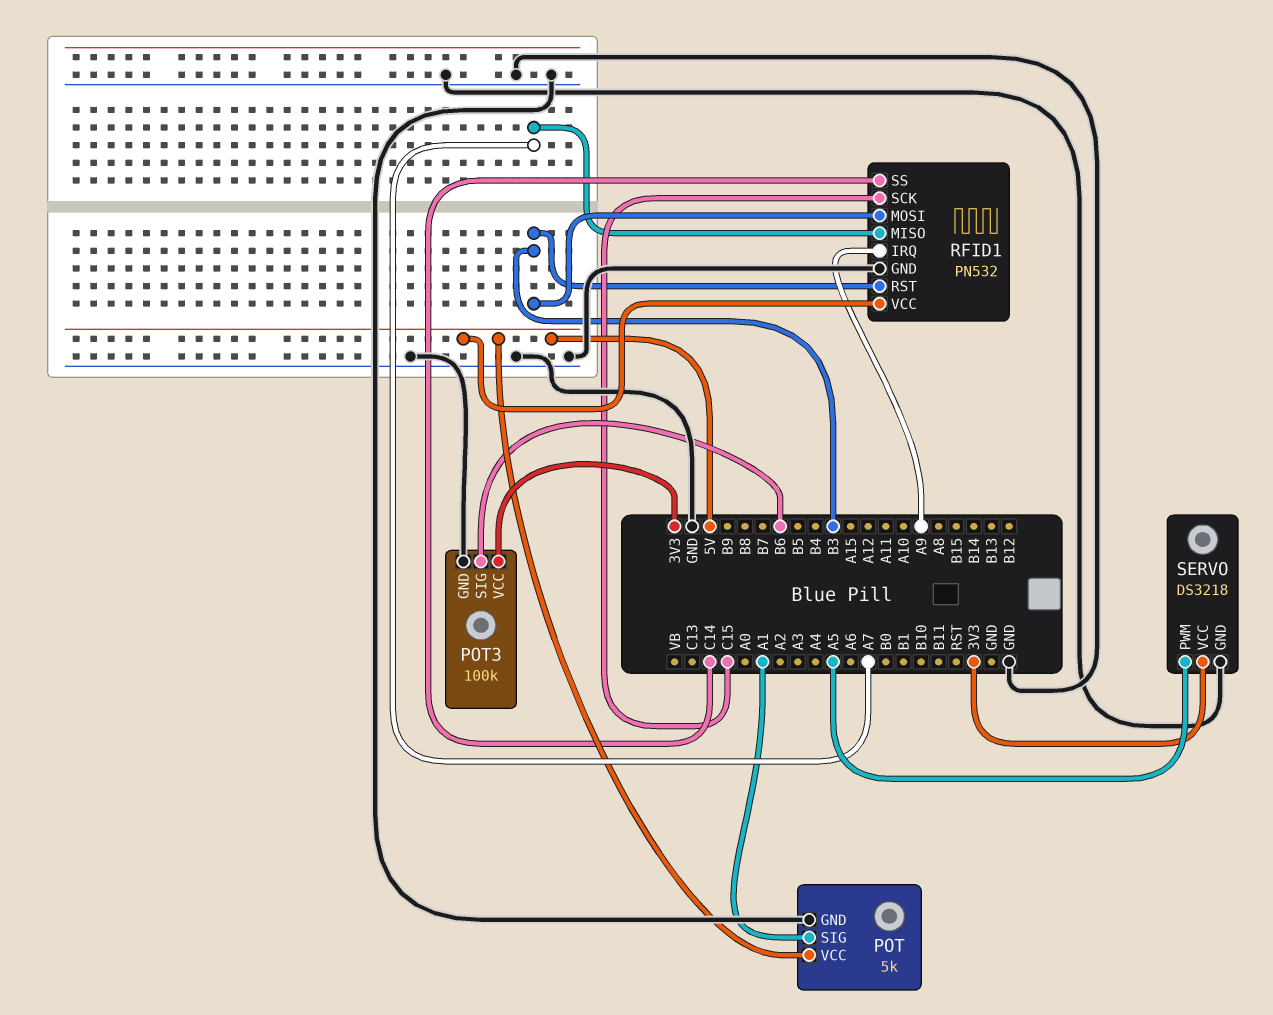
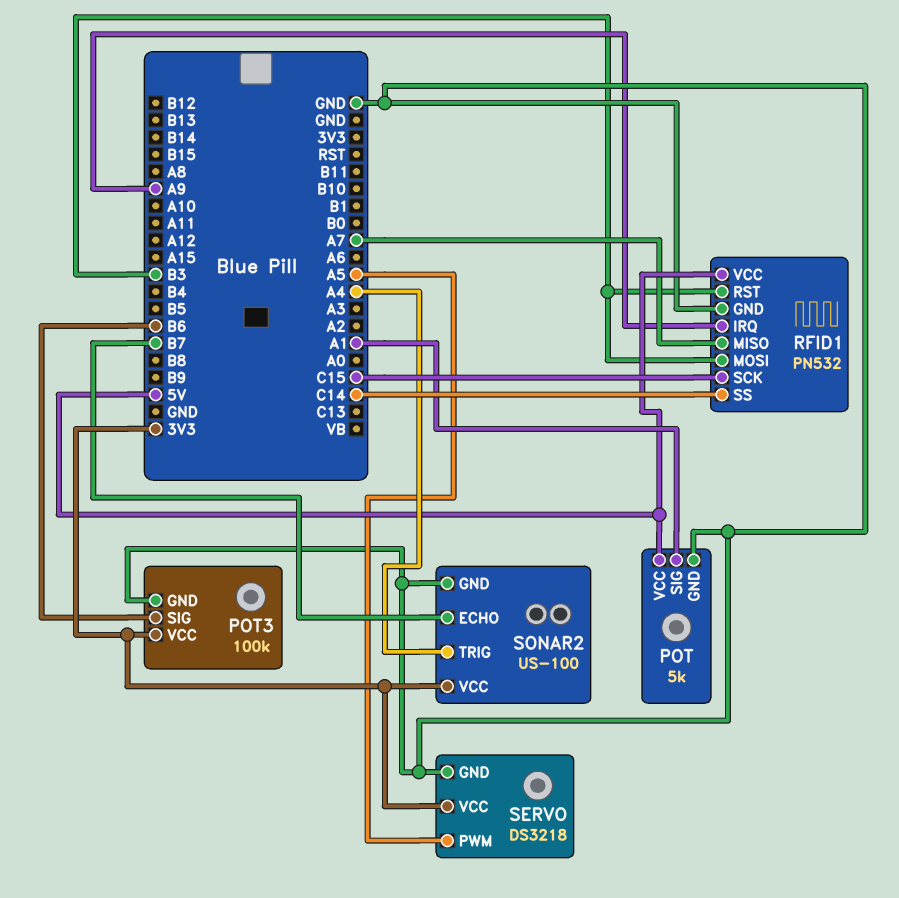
SONAR2: none -> US-100
SONAR2 pin ECHO: none -> B7
SONAR2 pin GND: none -> GND
SONAR2 pin TRIG: none -> A4
SONAR2 pin VCC: none -> 3V3

